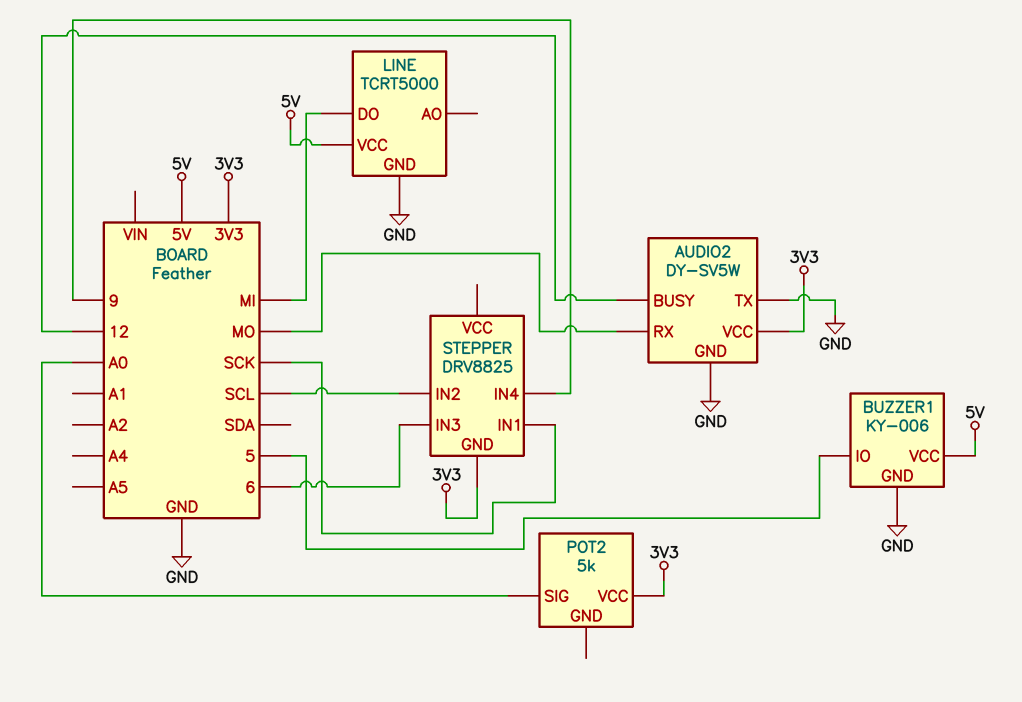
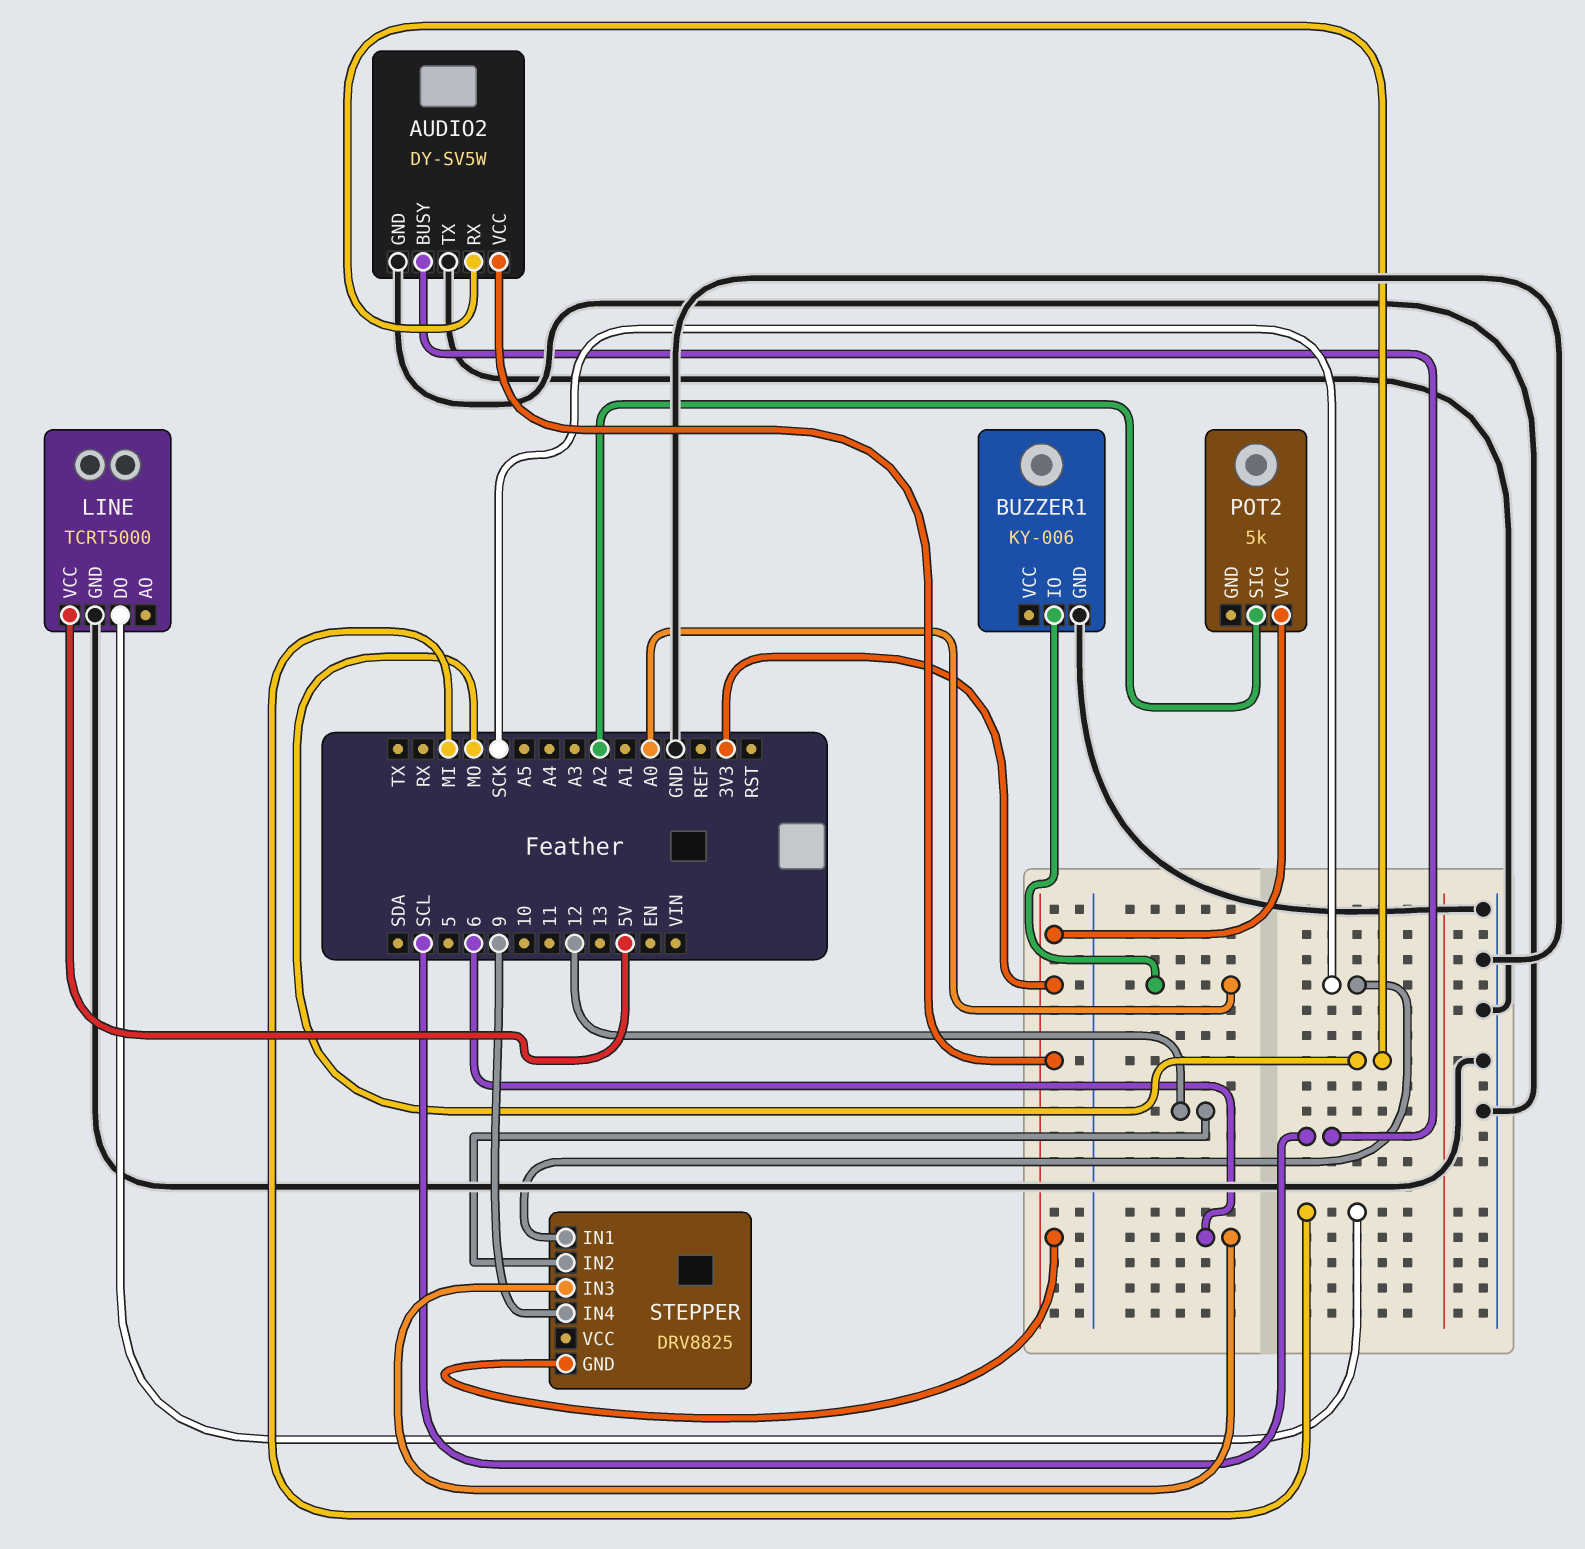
AUDIO2 pin BUSY: 12 -> SCL
BUZZER1 pin IO: 5 -> A0
BUZZER1 pin VCC: 5V -> none
POT2 pin SIG: A0 -> A2
STEPPER pin IN2: SCL -> 12

